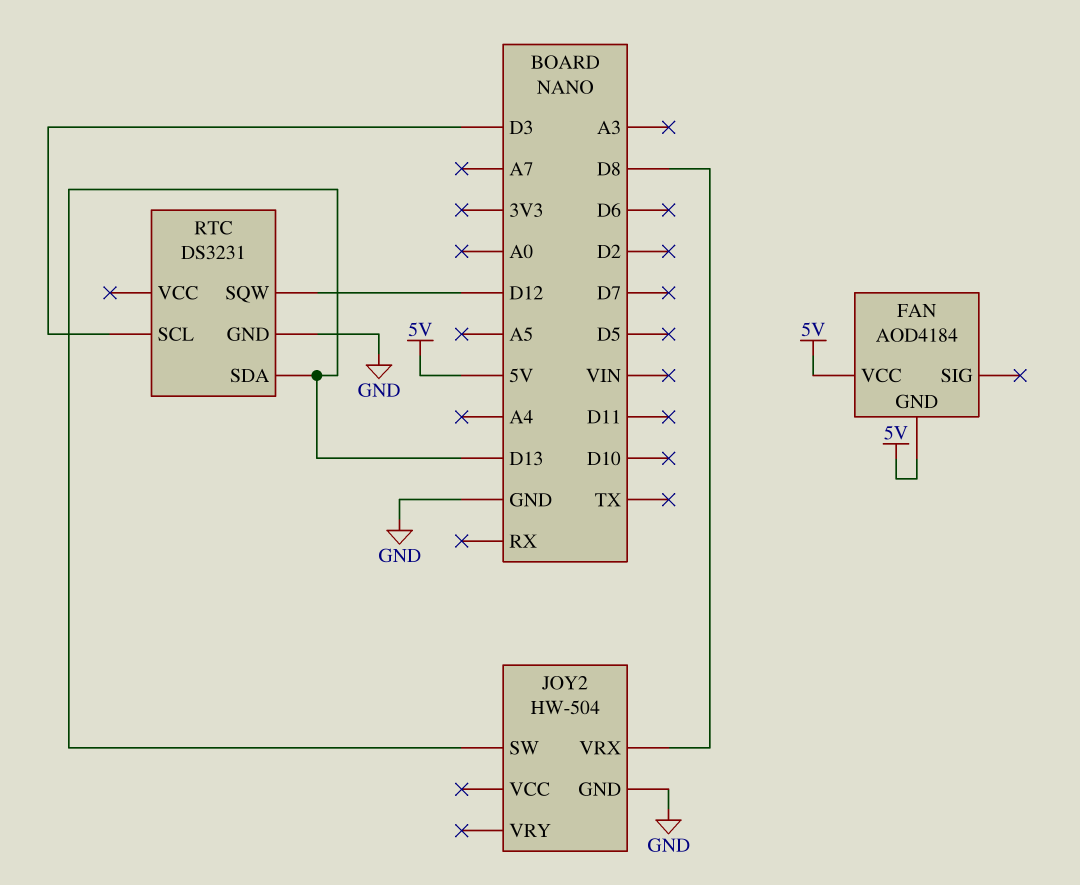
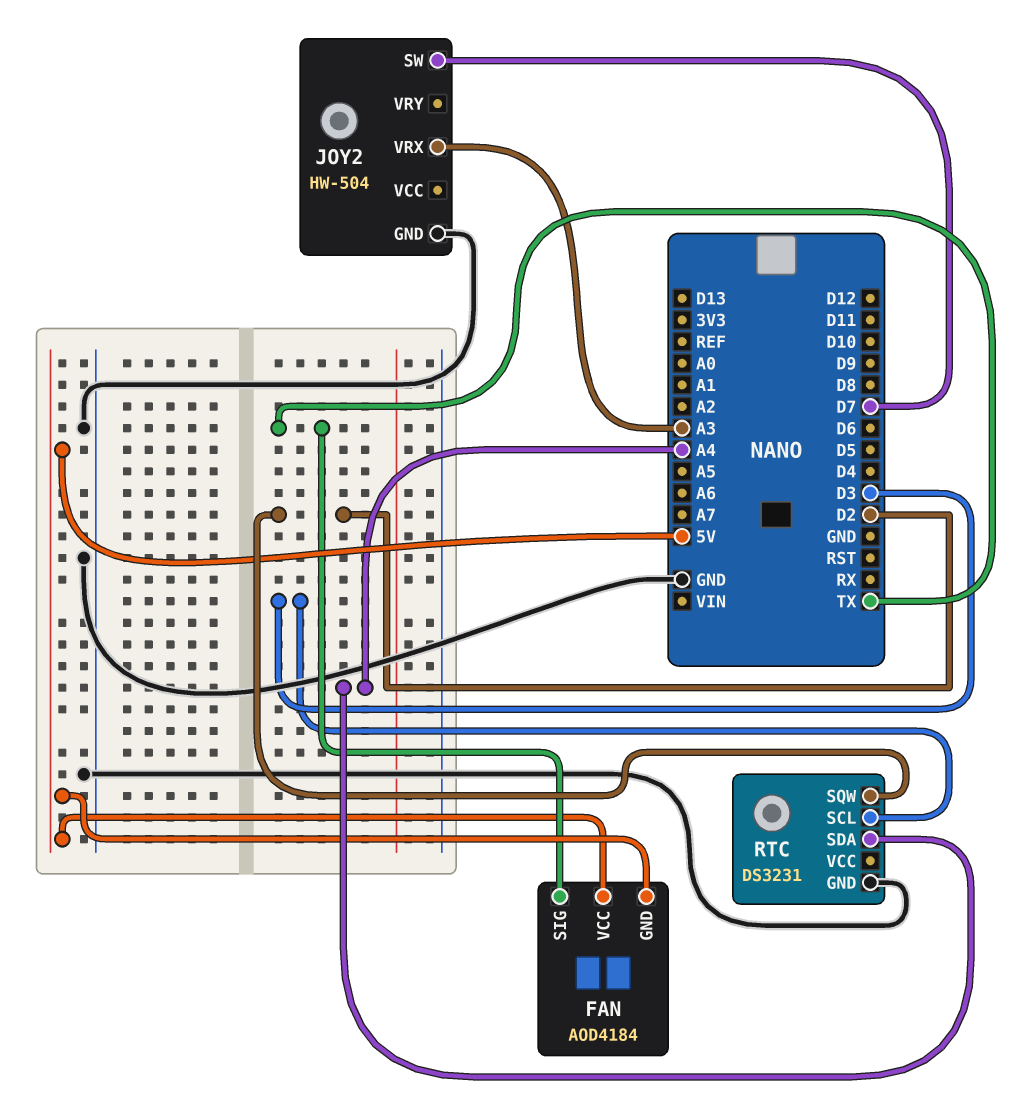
FAN pin SIG: none -> TX
JOY2 pin SW: D13 -> D7
JOY2 pin VRX: D8 -> A3
RTC pin SDA: D13 -> A4
RTC pin SQW: D12 -> D2

